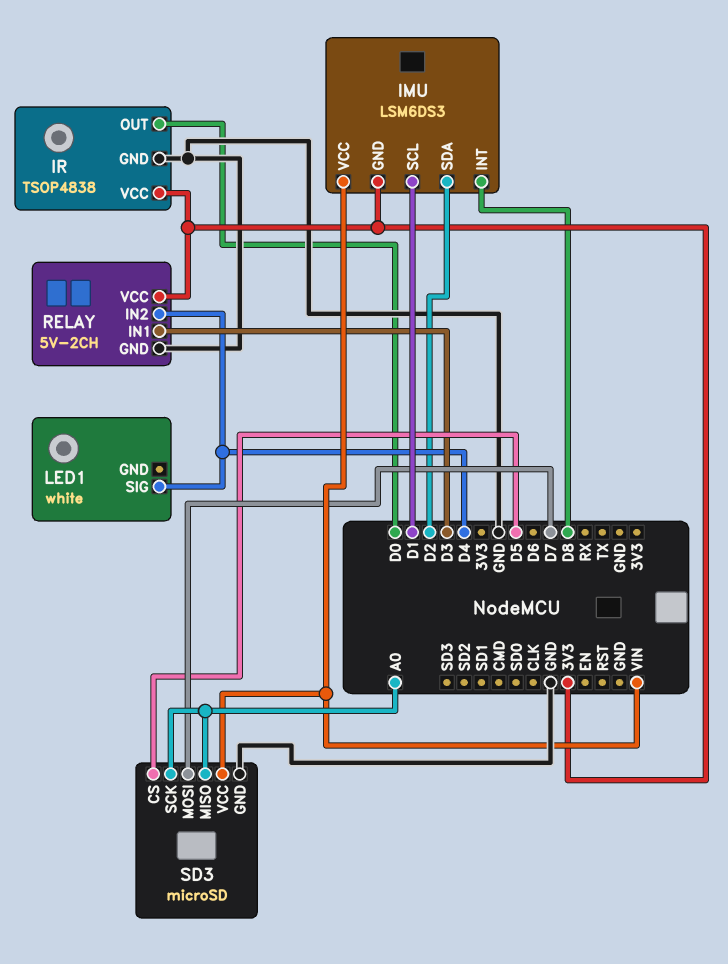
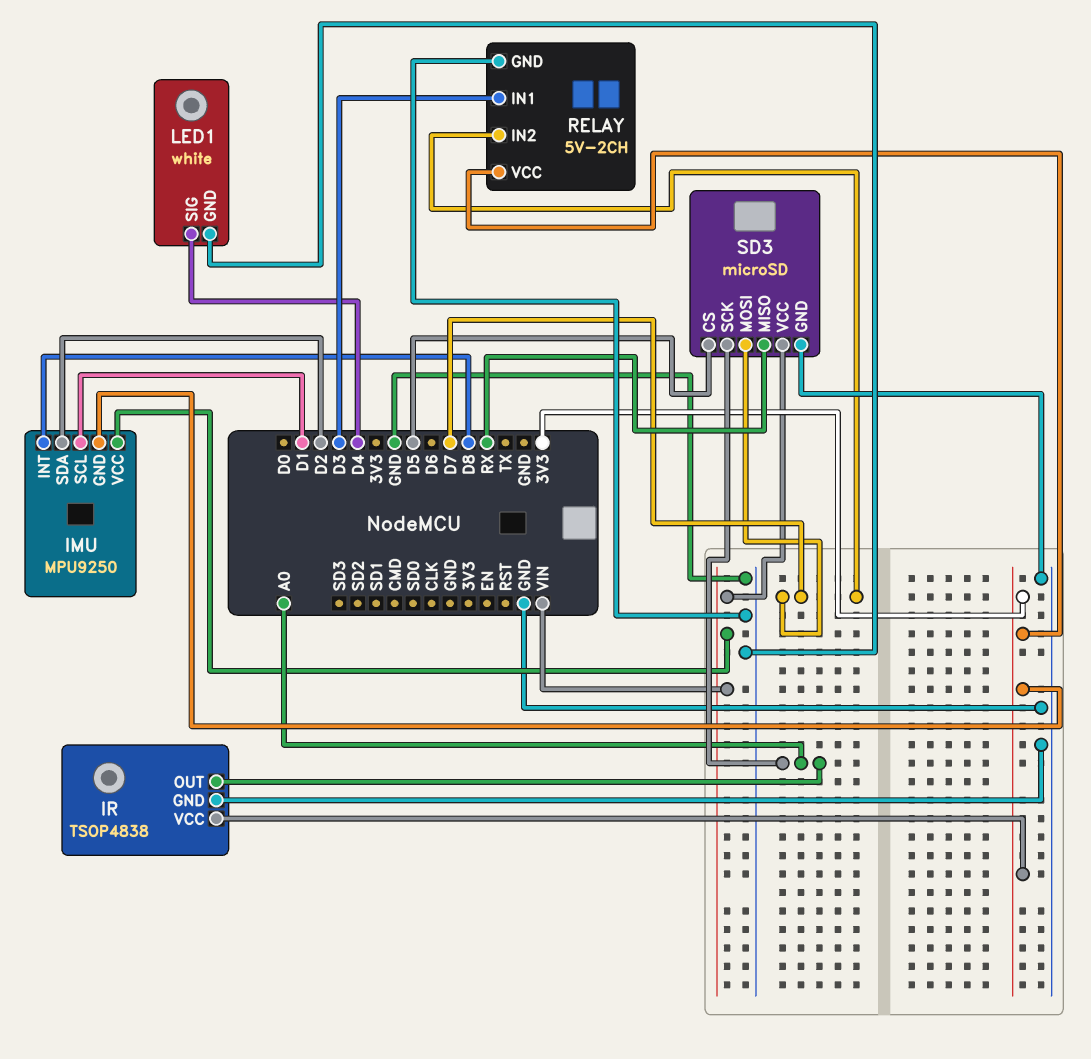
IMU: LSM6DS3 -> MPU9250
IR pin OUT: D0 -> A0
LED1 pin GND: none -> GND
RELAY pin IN2: D4 -> D7
SD3 pin MISO: A0 -> RX

